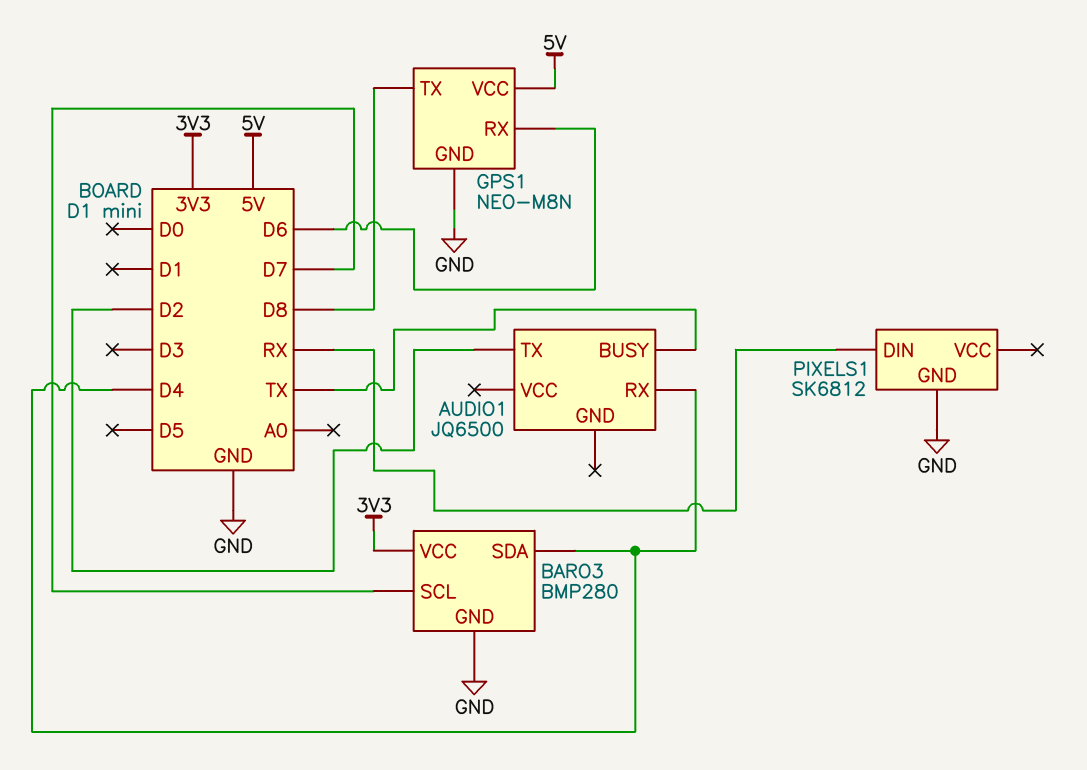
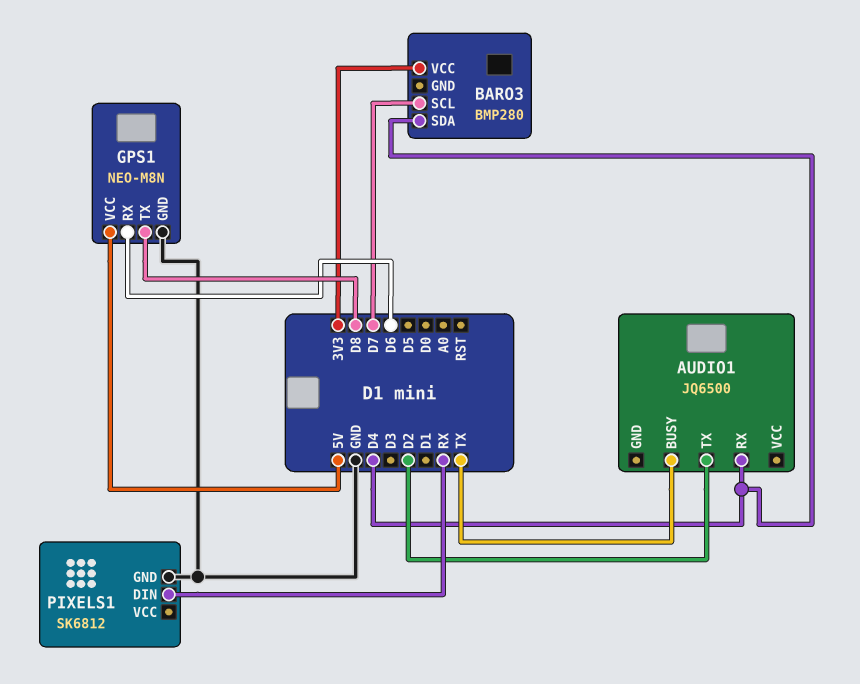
BARO3 pin GND: GND -> none

